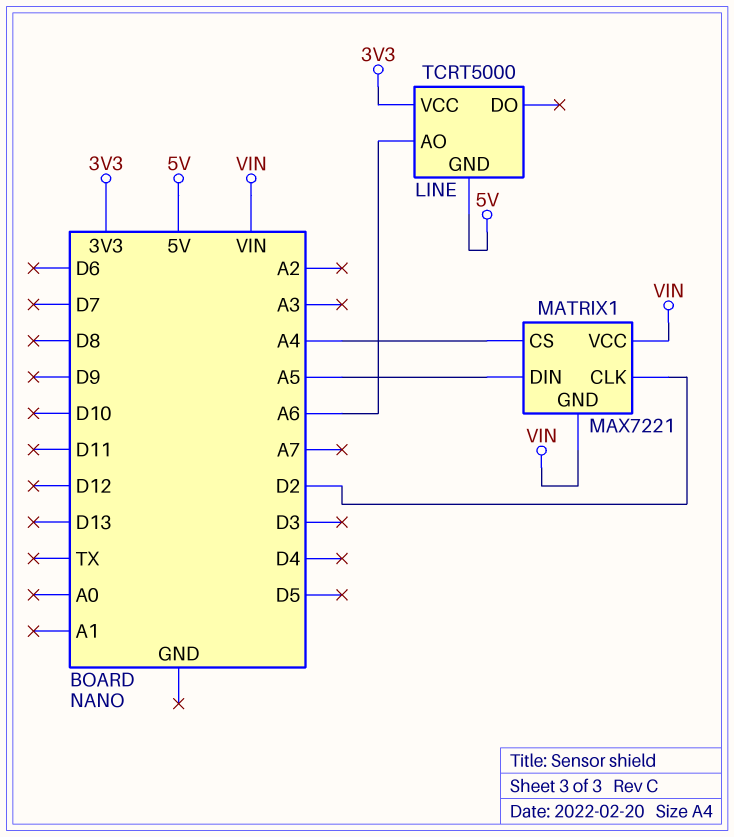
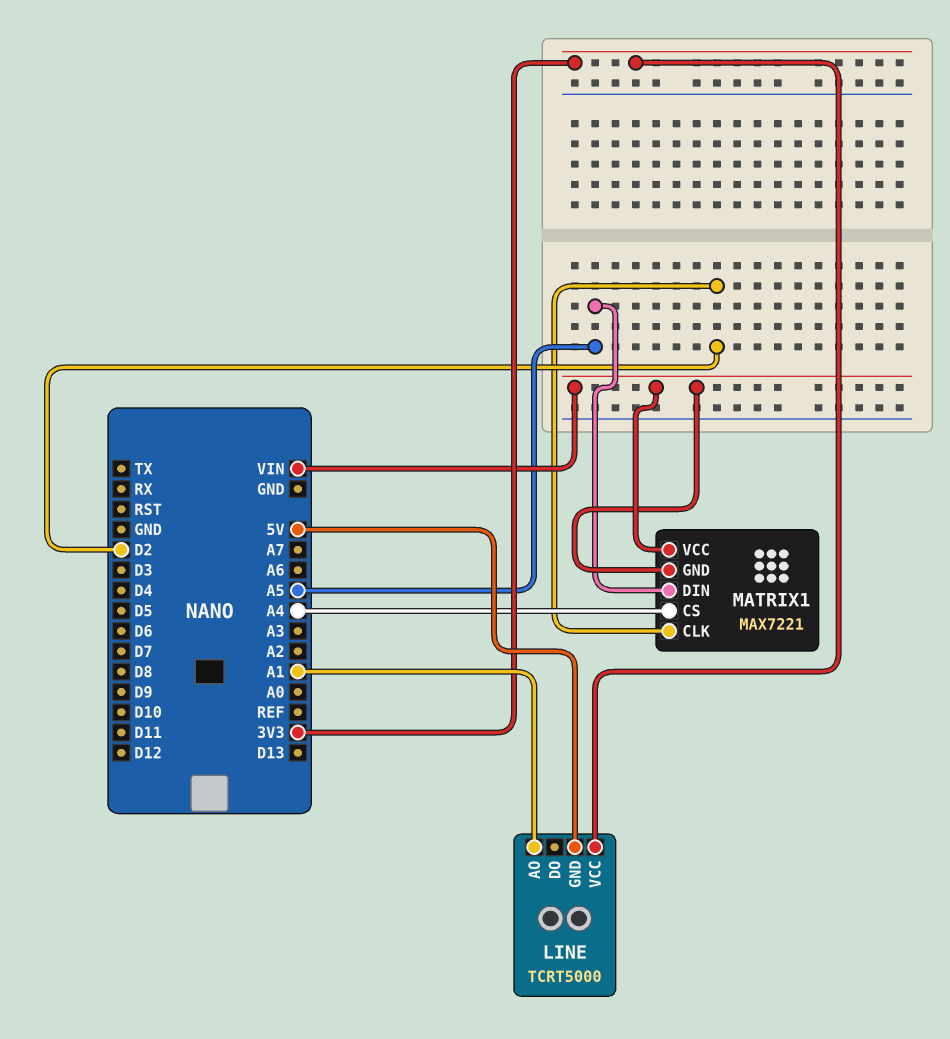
LINE pin AO: A6 -> A1

